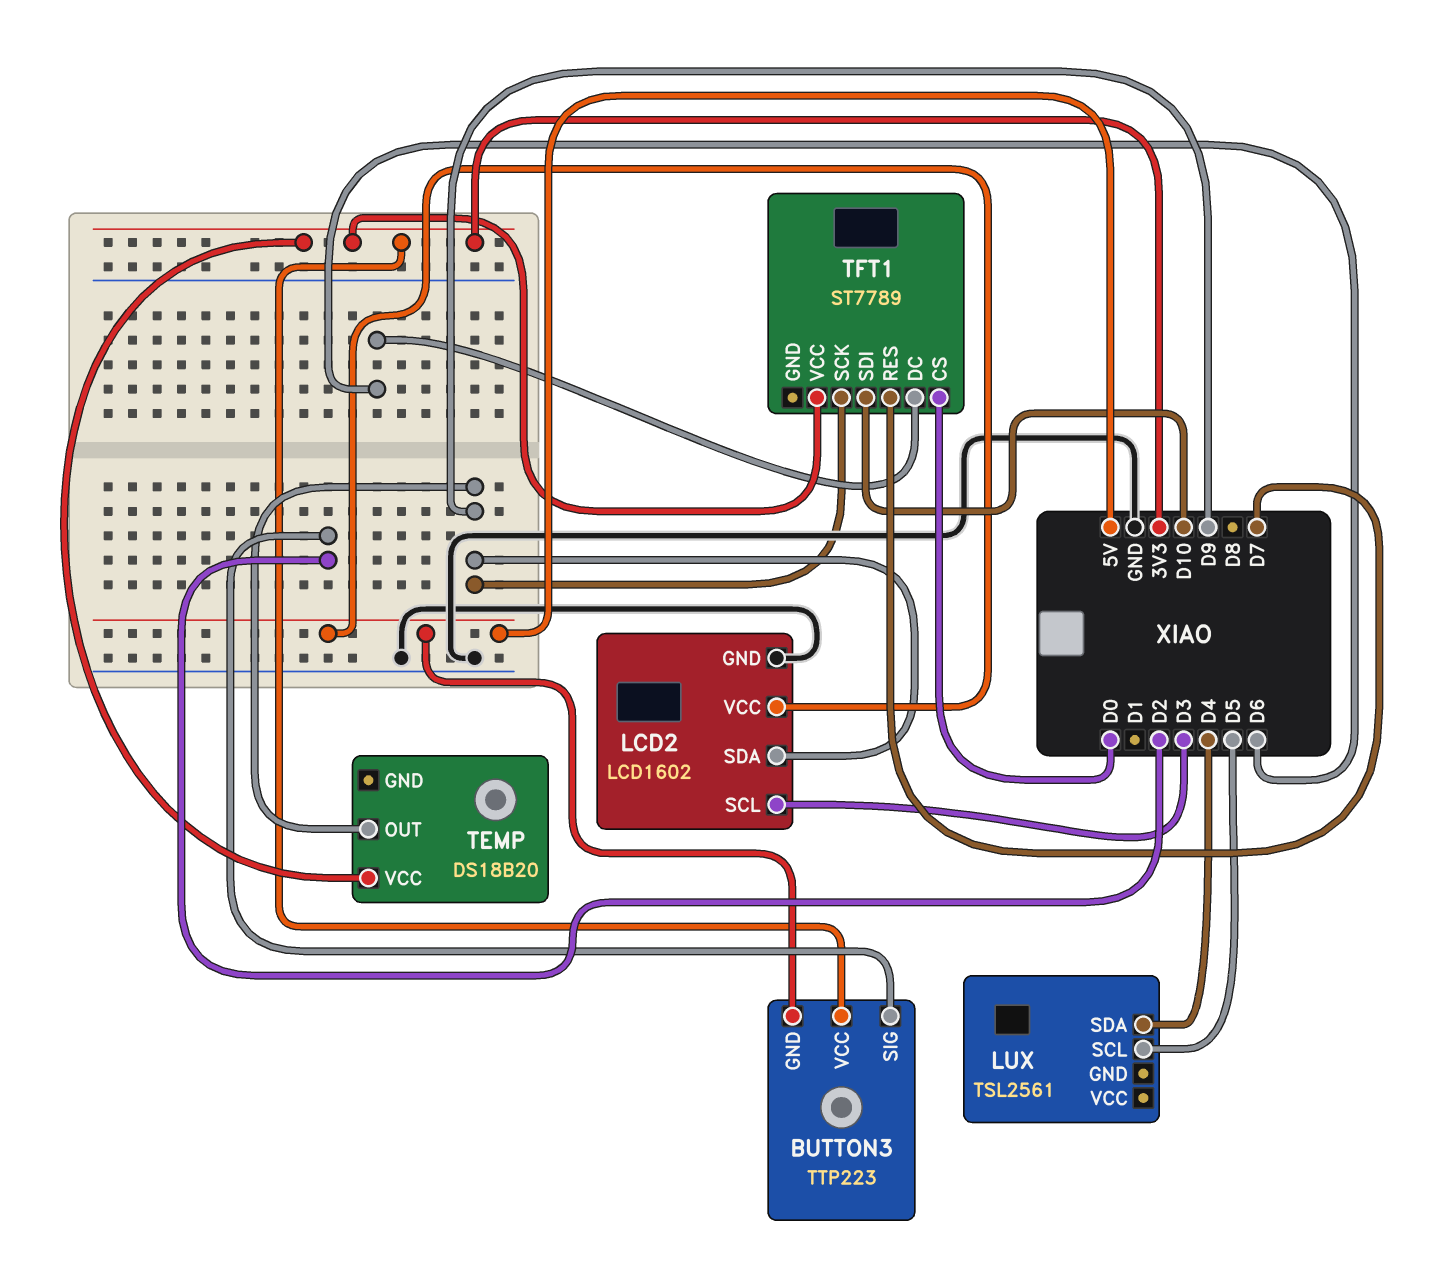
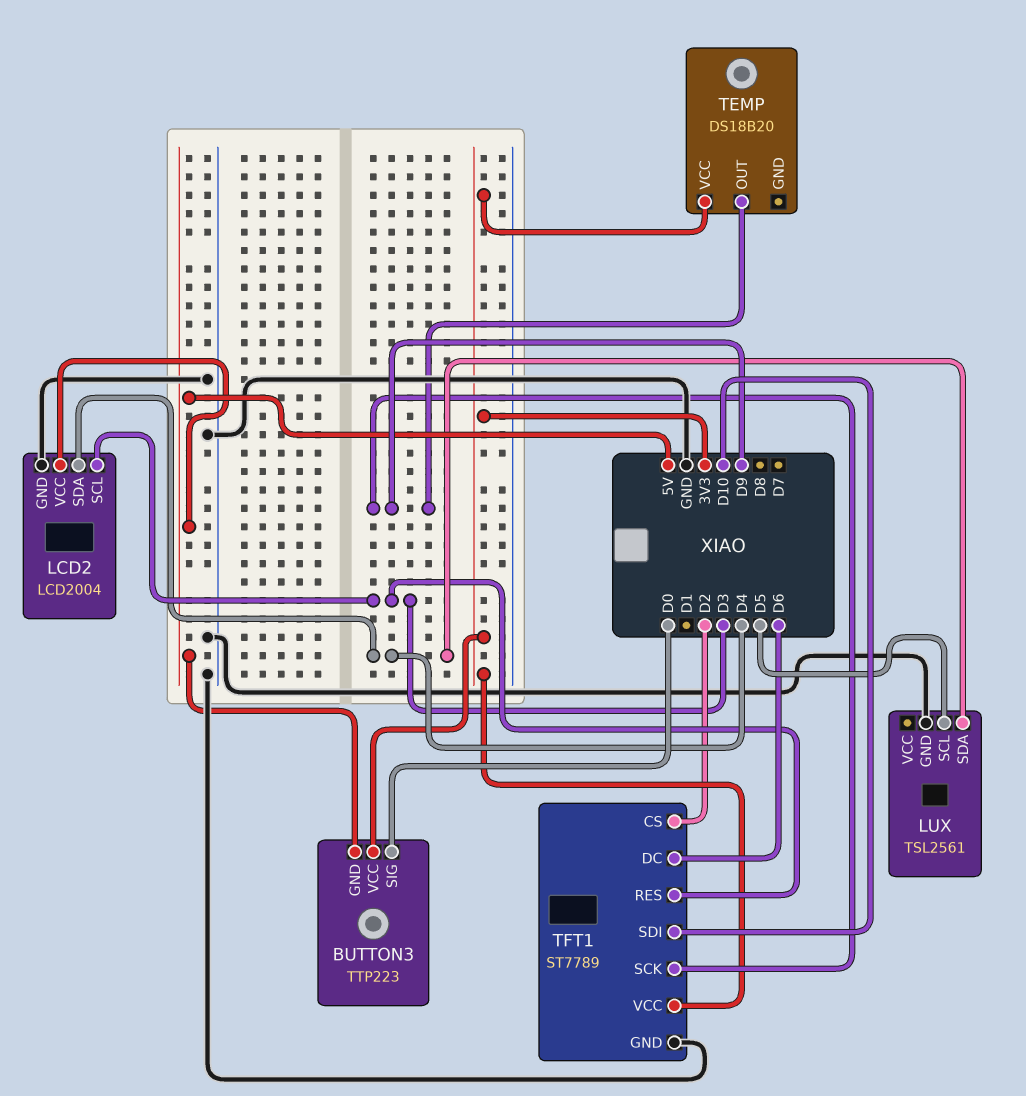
BUTTON3 pin SIG: D2 -> D0
LCD2: LCD1602 -> LCD2004
LCD2 pin SDA: D9 -> D4
LUX pin GND: none -> GND
TFT1 pin CS: D0 -> D2
TFT1 pin GND: none -> GND
TFT1 pin RES: D7 -> D3

